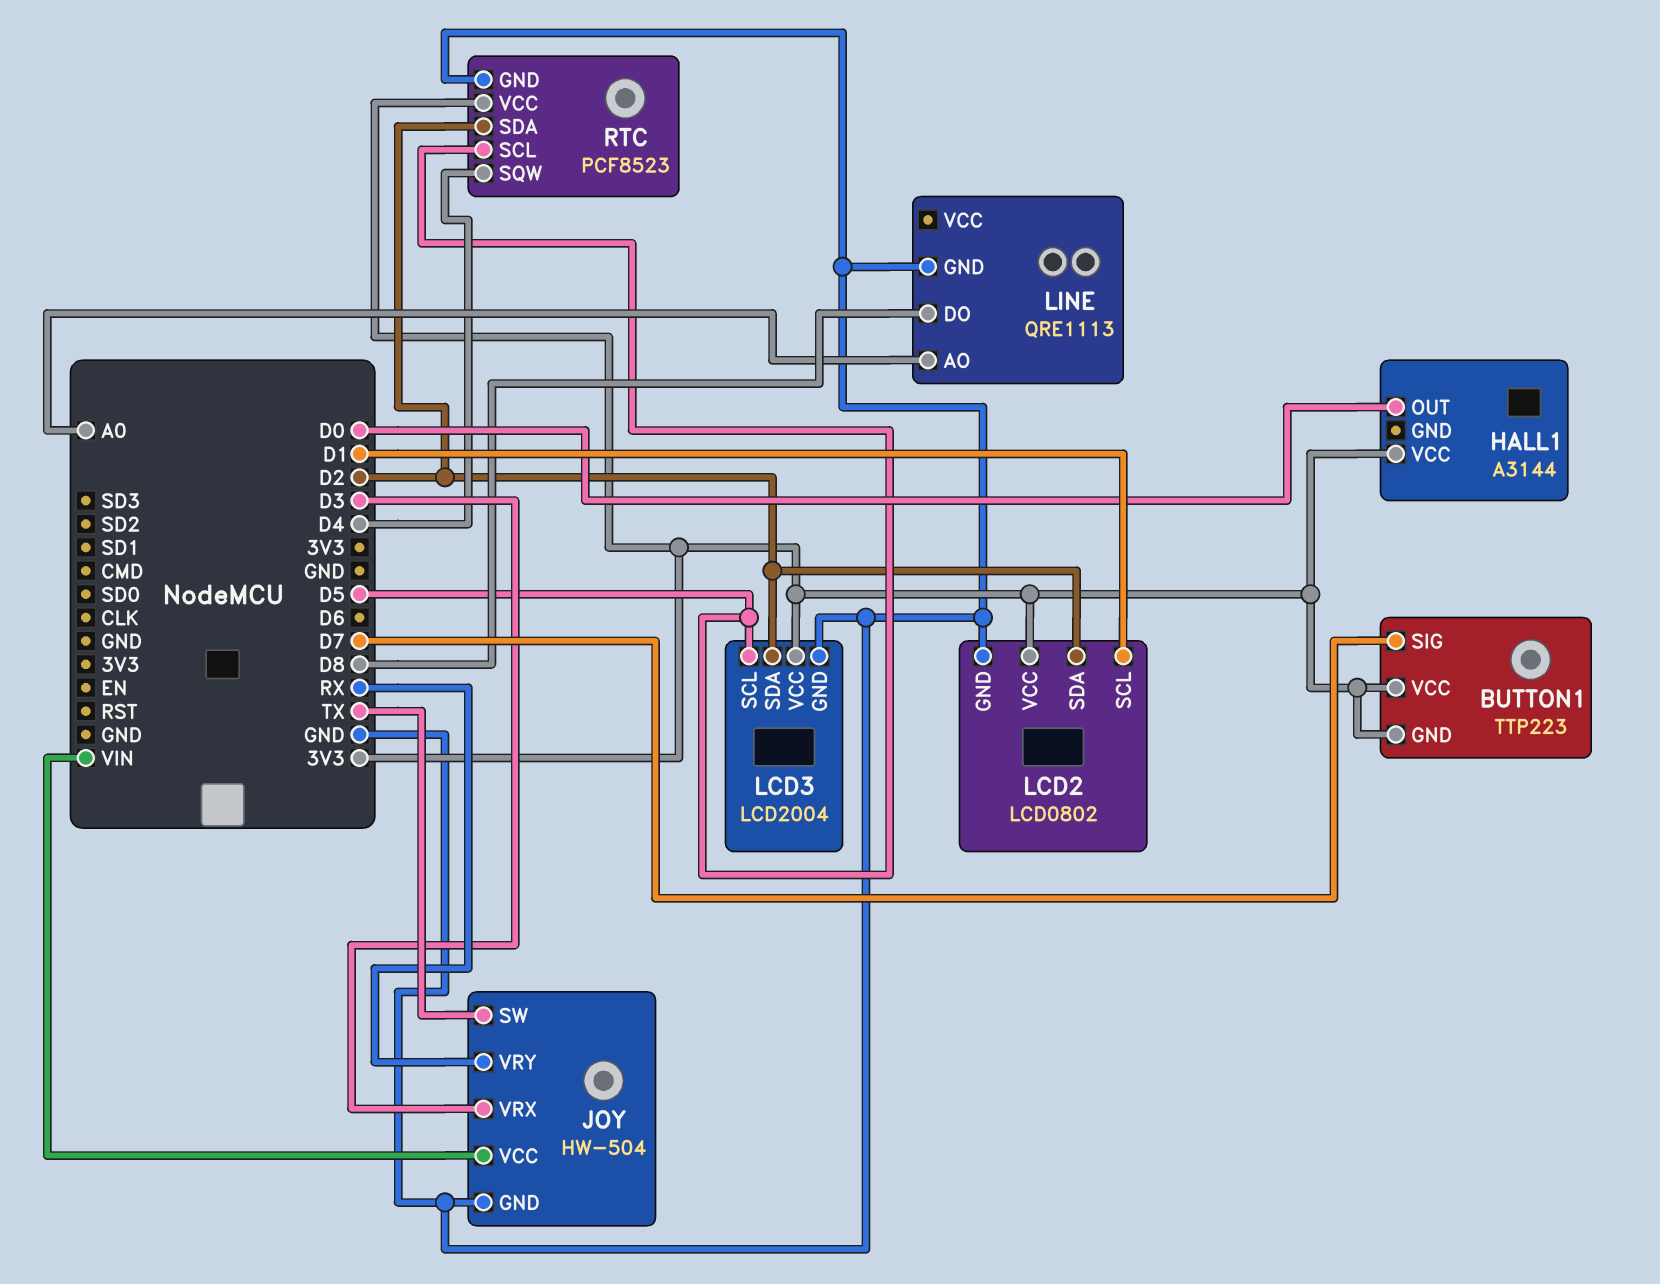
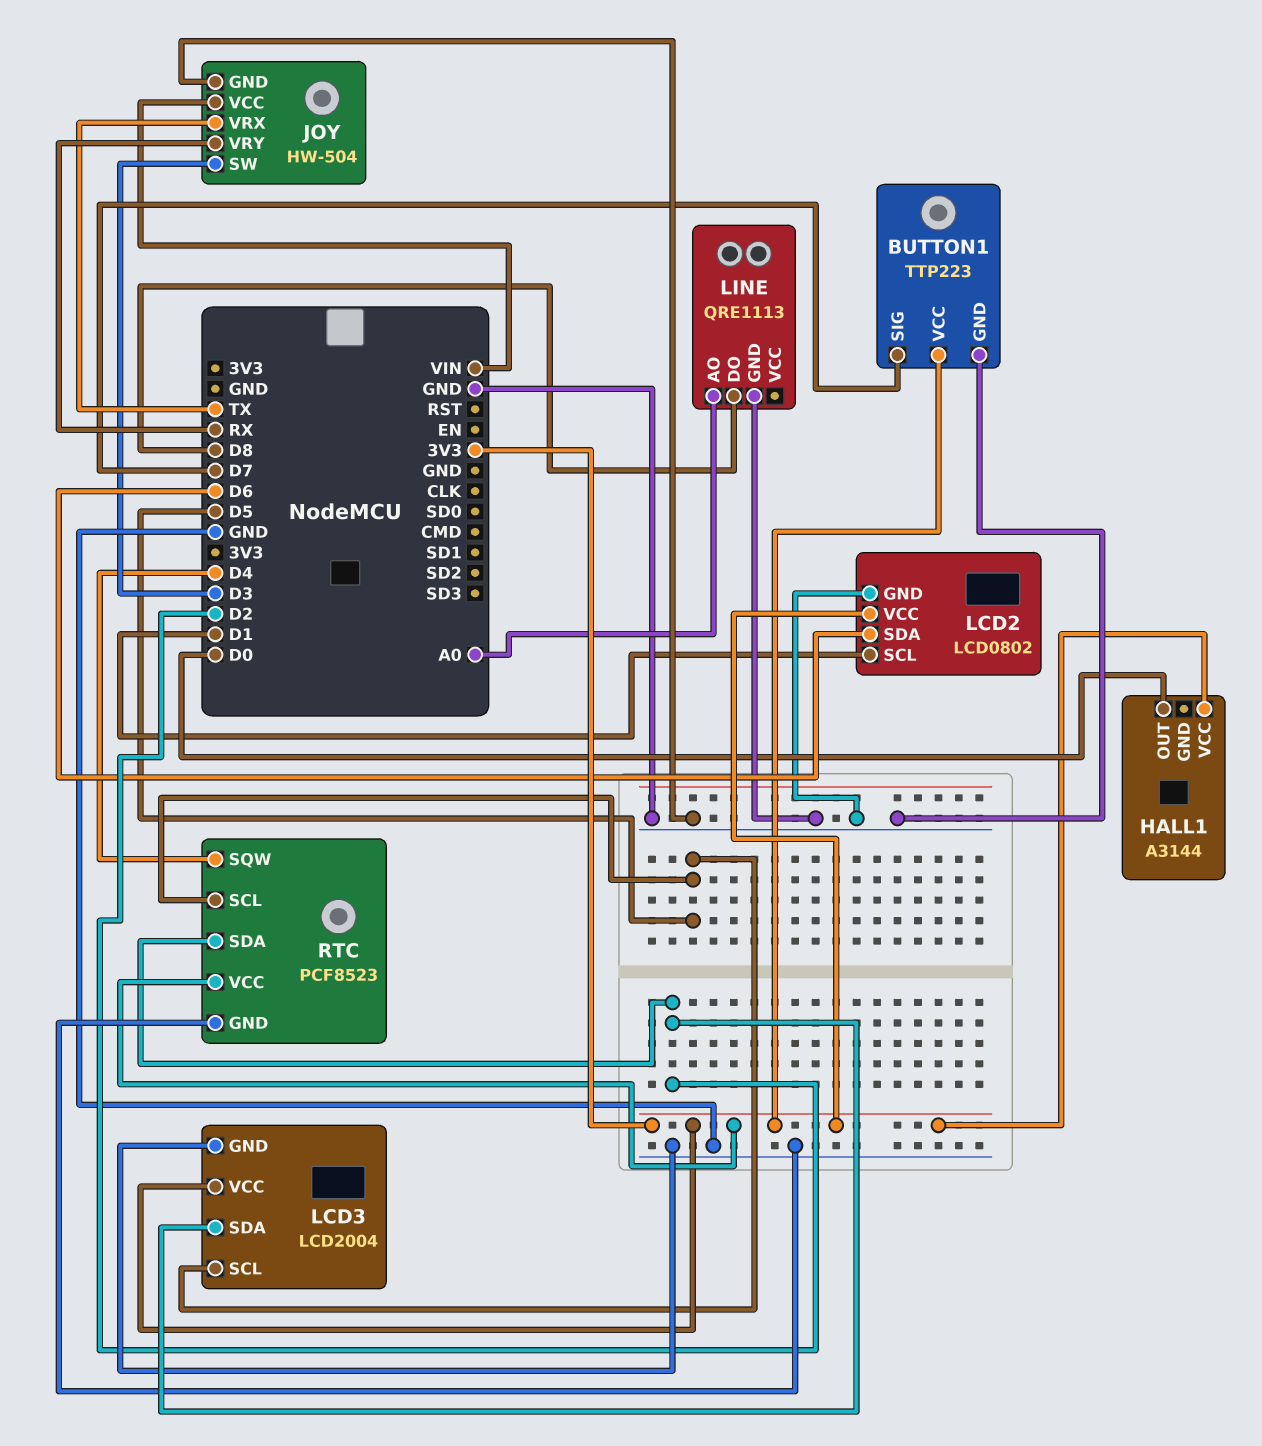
BUTTON1 pin GND: 3V3 -> GND
JOY pin SW: TX -> D3
JOY pin VRX: D3 -> TX
LCD2 pin SDA: D2 -> D6

